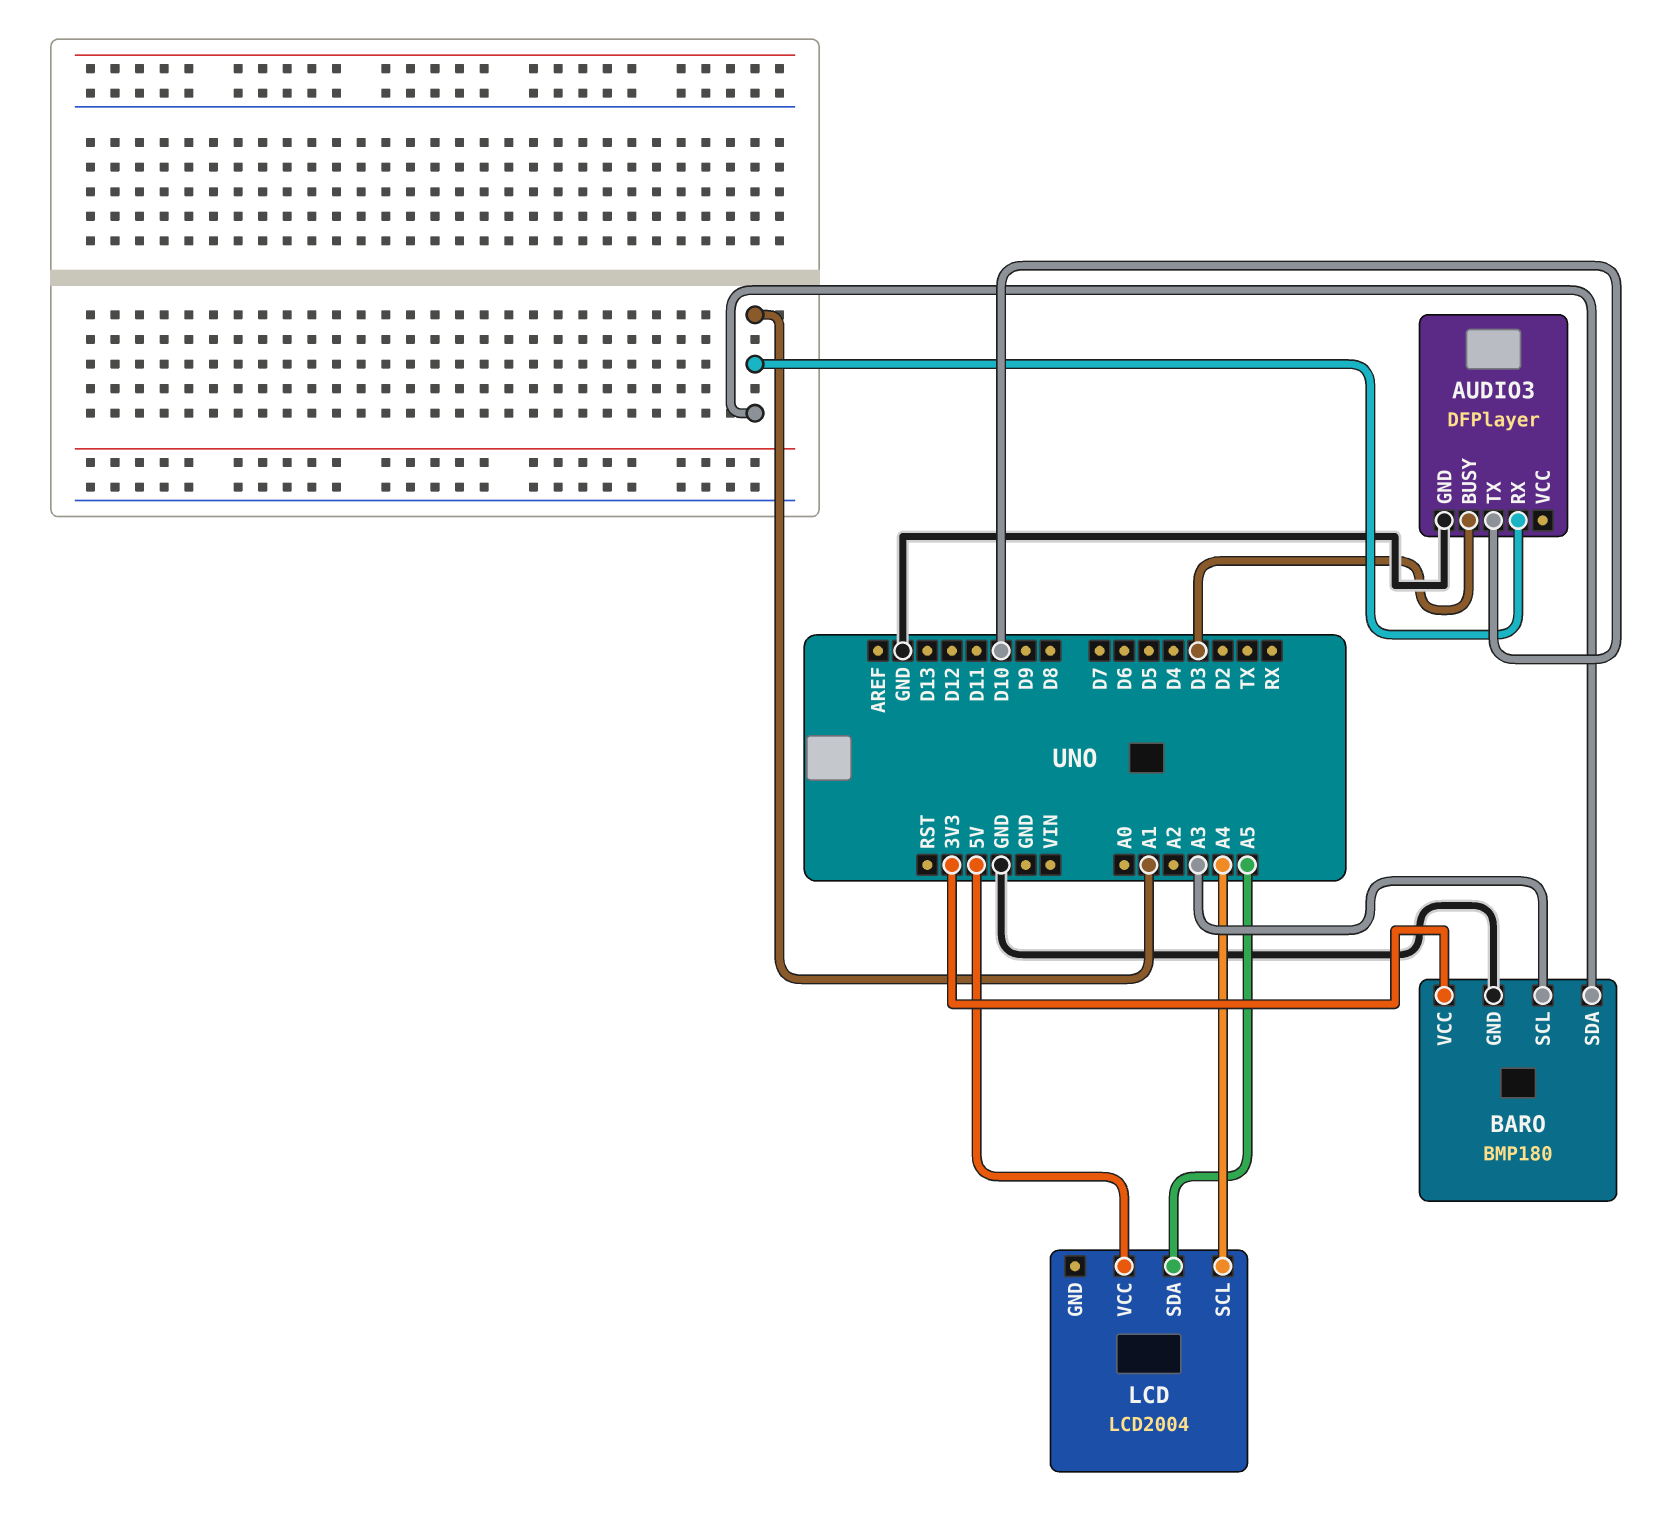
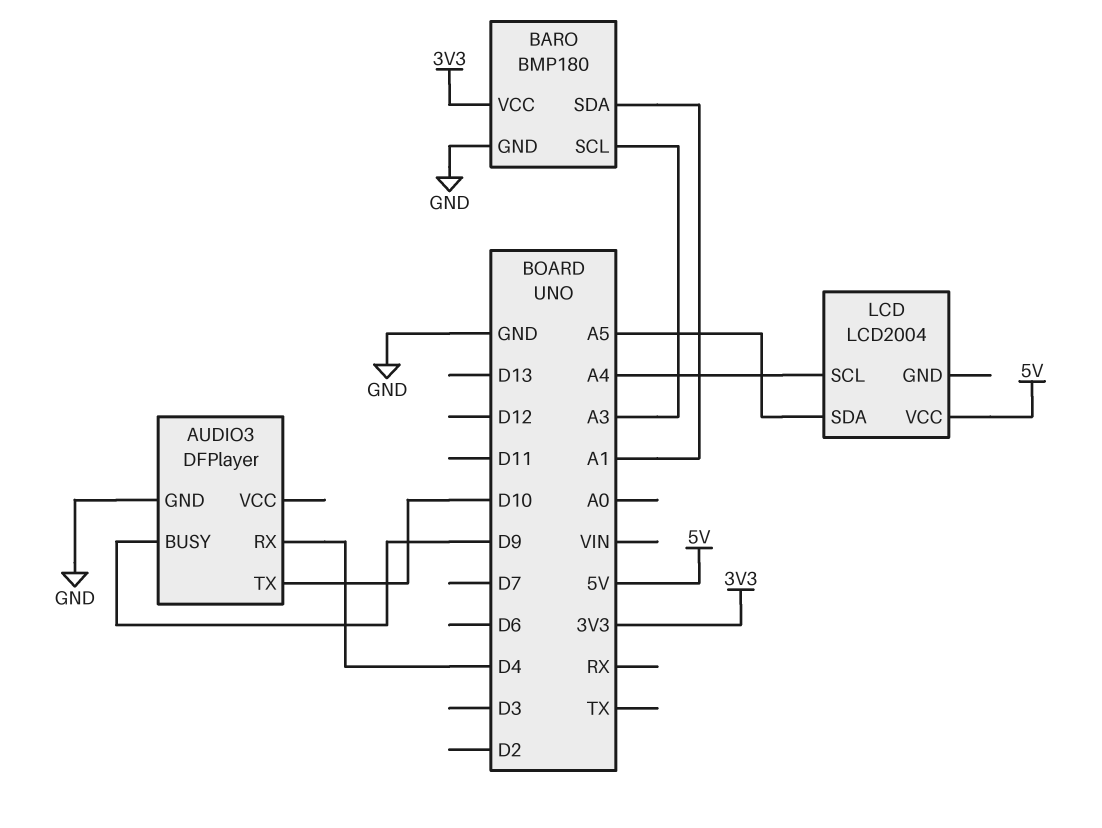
AUDIO3 pin BUSY: D3 -> D9
AUDIO3 pin RX: A1 -> D4

